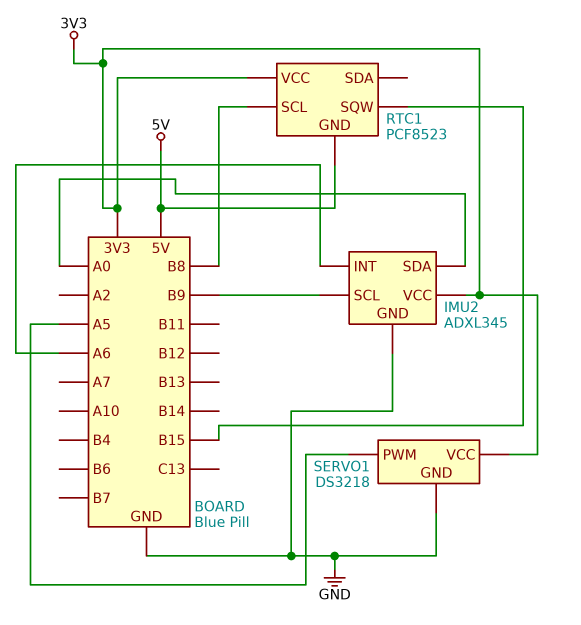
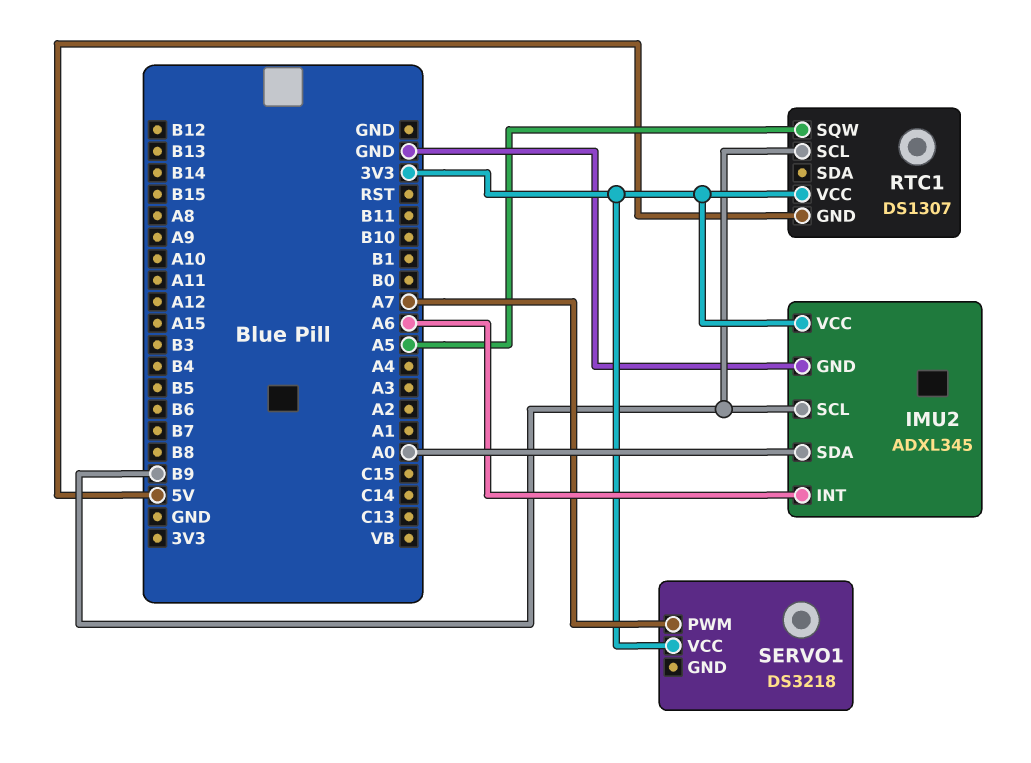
RTC1: PCF8523 -> DS1307
RTC1 pin SCL: B8 -> B9
RTC1 pin SQW: B15 -> A5
SERVO1 pin GND: GND -> none
SERVO1 pin PWM: A5 -> A7

